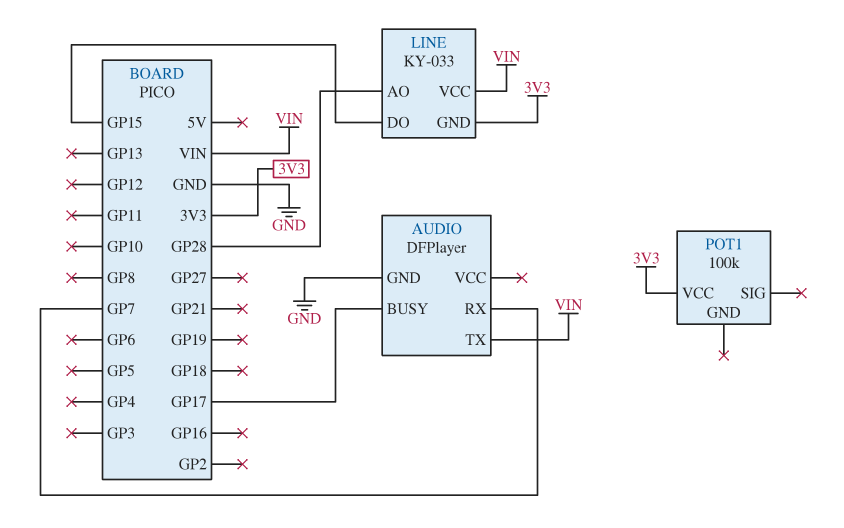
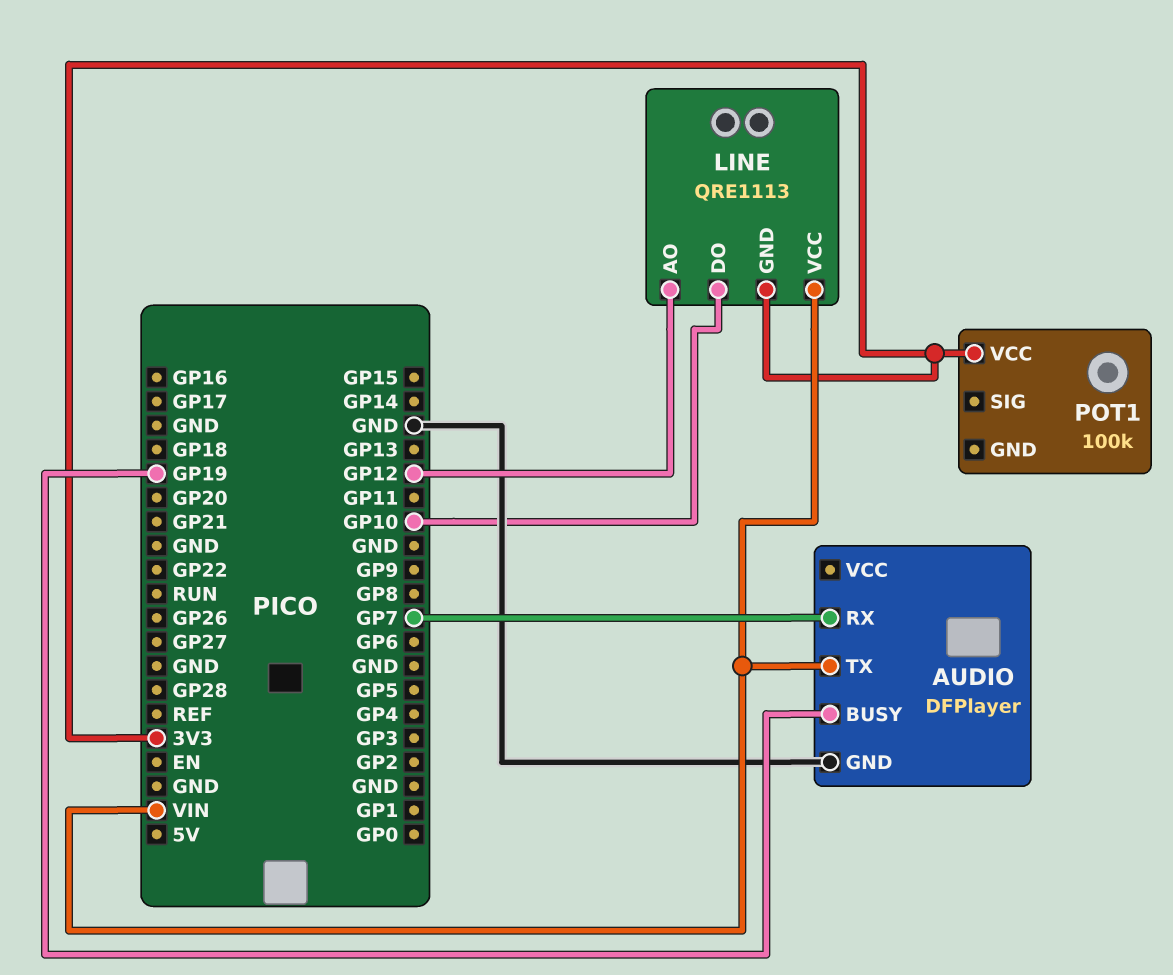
AUDIO pin BUSY: GP17 -> GP19
LINE: KY-033 -> QRE1113
LINE pin AO: GP28 -> GP12
LINE pin DO: GP15 -> GP10

